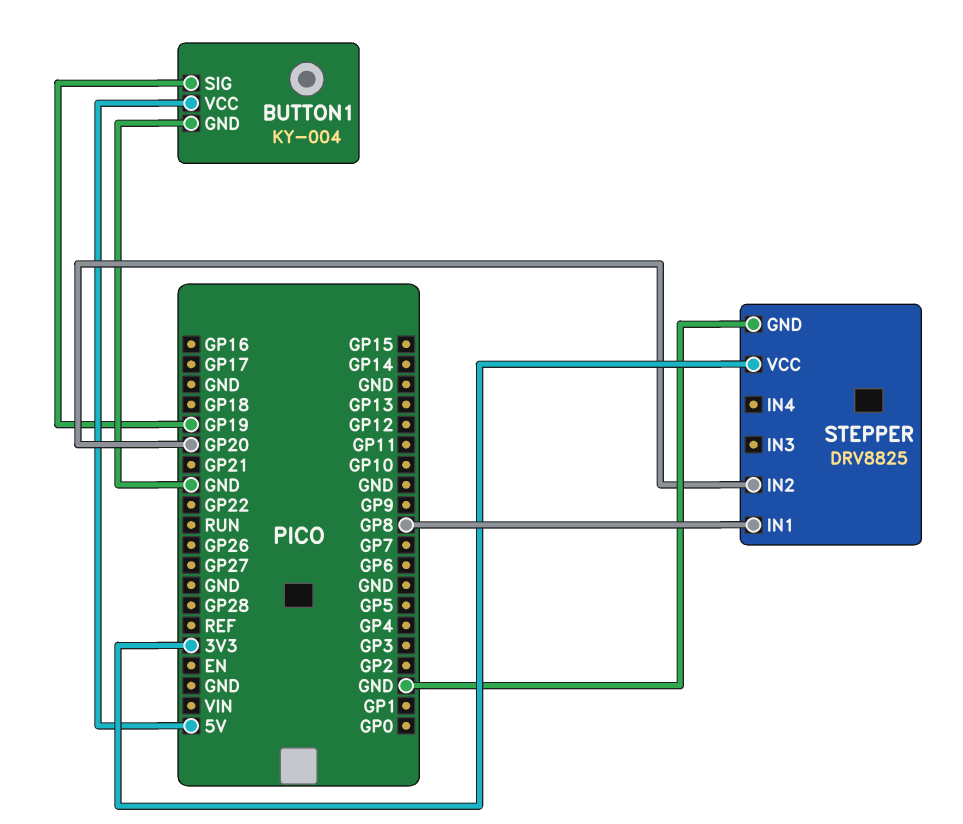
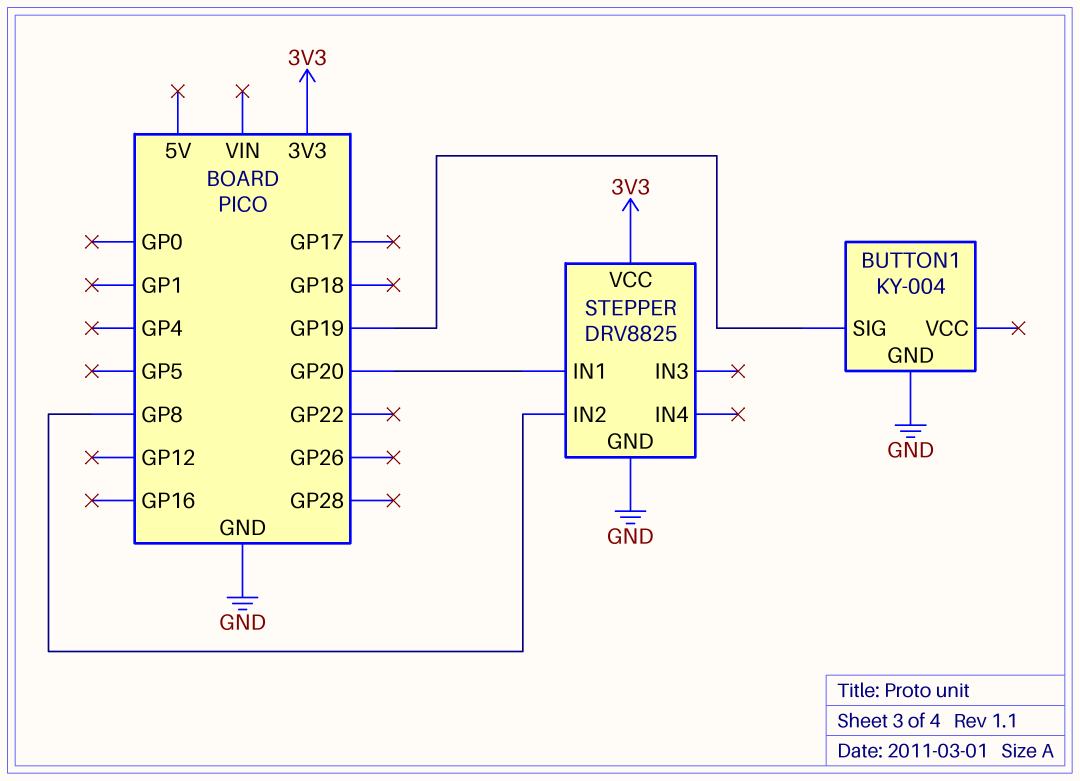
BUTTON1 pin VCC: 5V -> none
STEPPER pin IN1: GP8 -> GP20
STEPPER pin IN2: GP20 -> GP8

